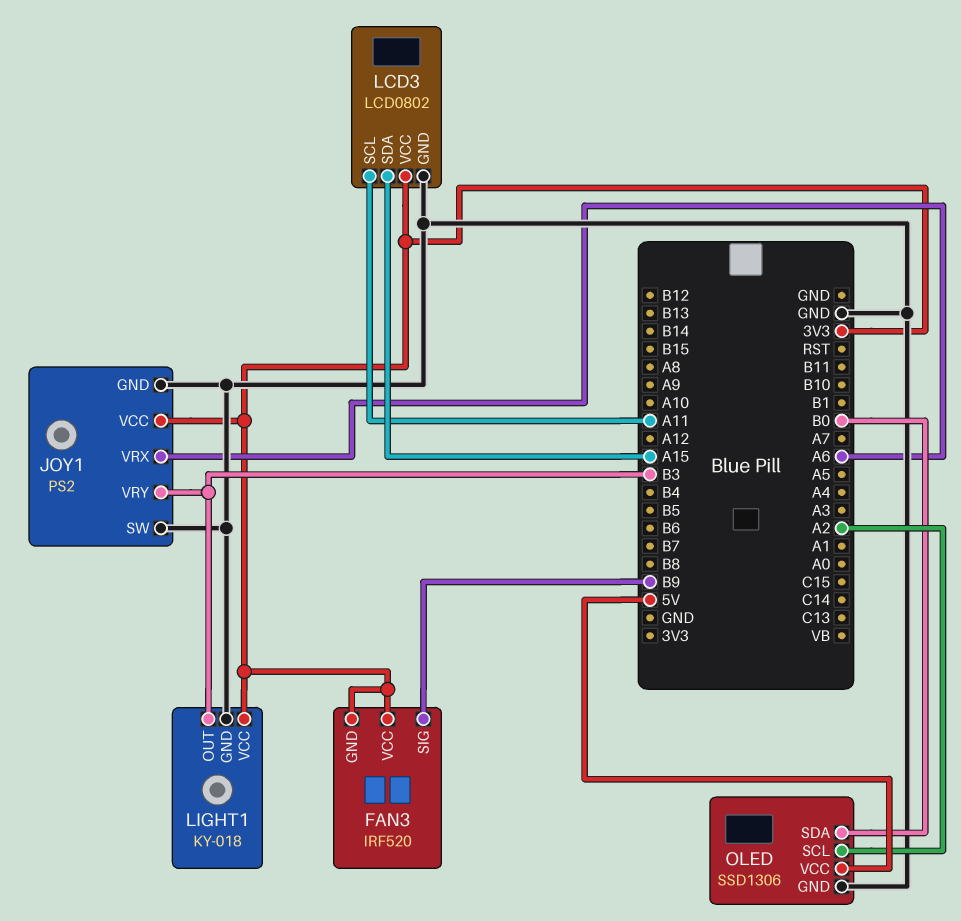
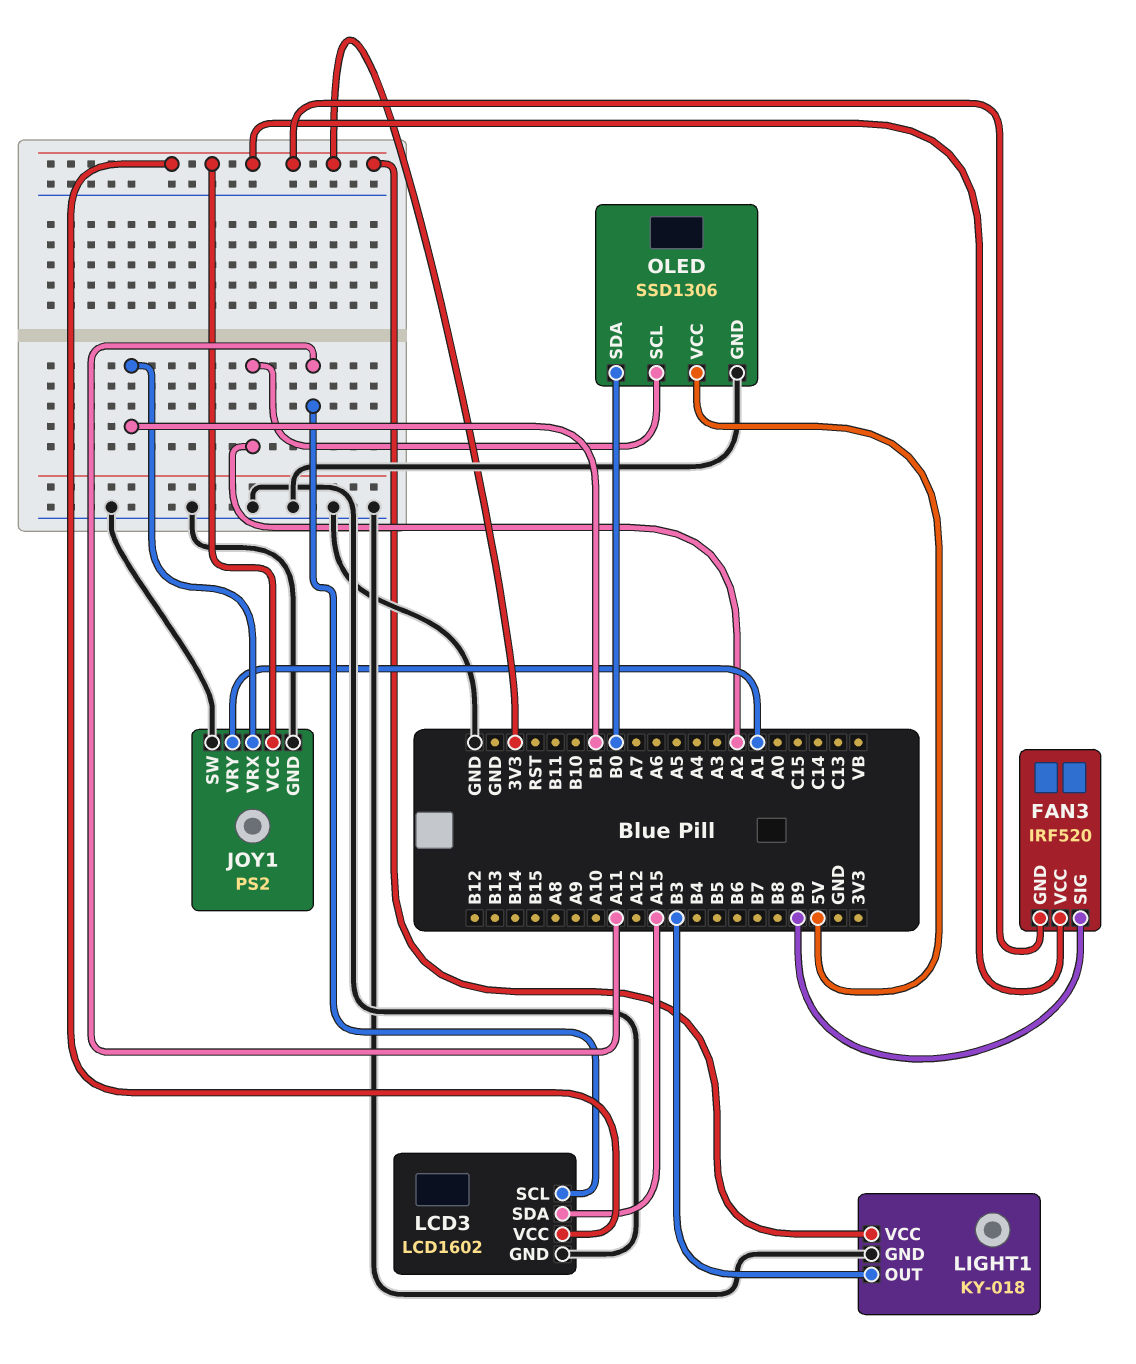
JOY1 pin VRX: A6 -> B1
JOY1 pin VRY: B3 -> A1
LCD3: LCD0802 -> LCD1602

